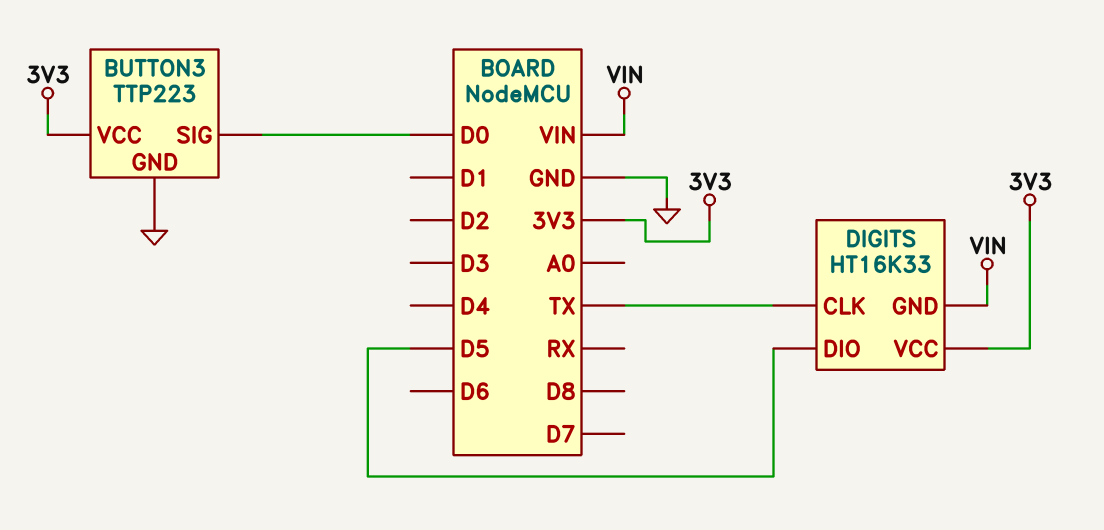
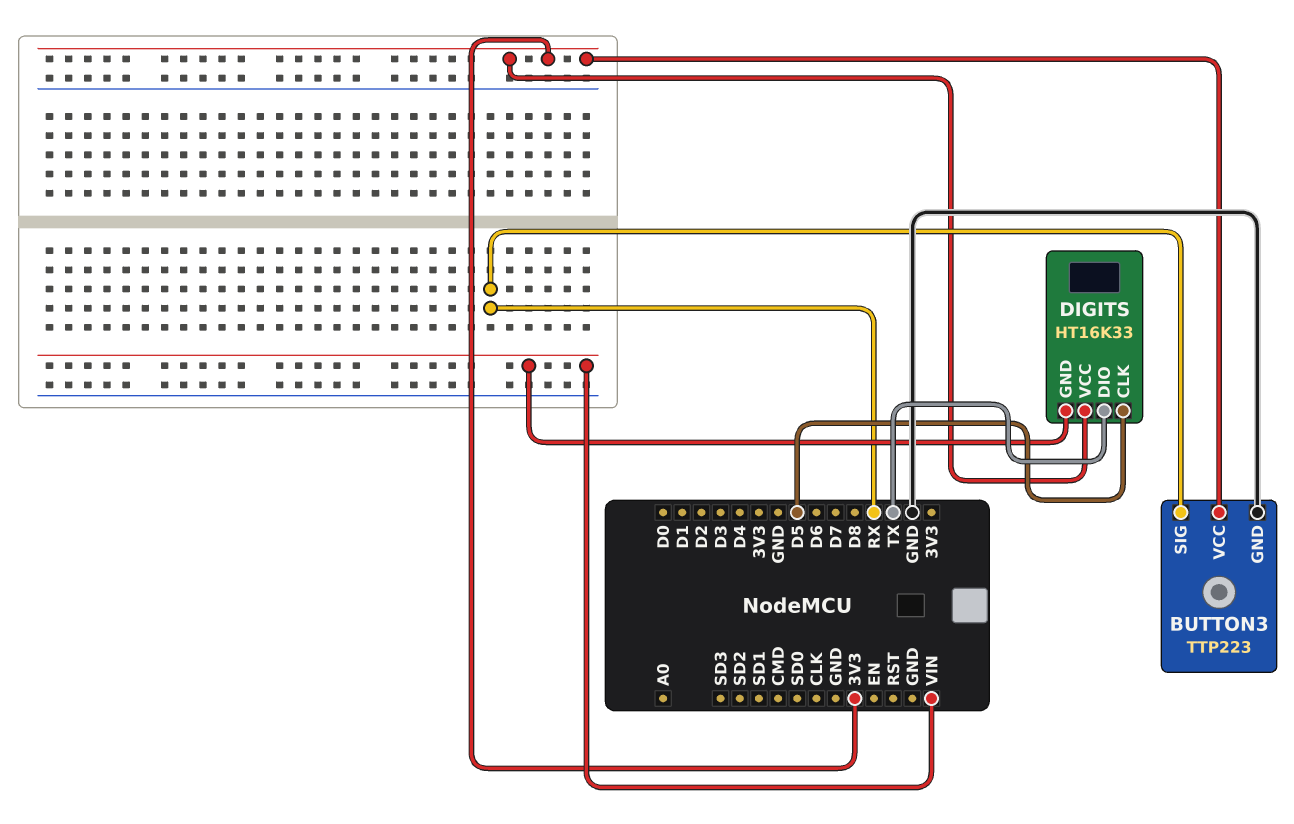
BUTTON3 pin SIG: D0 -> RX
DIGITS pin CLK: TX -> D5
DIGITS pin DIO: D5 -> TX

